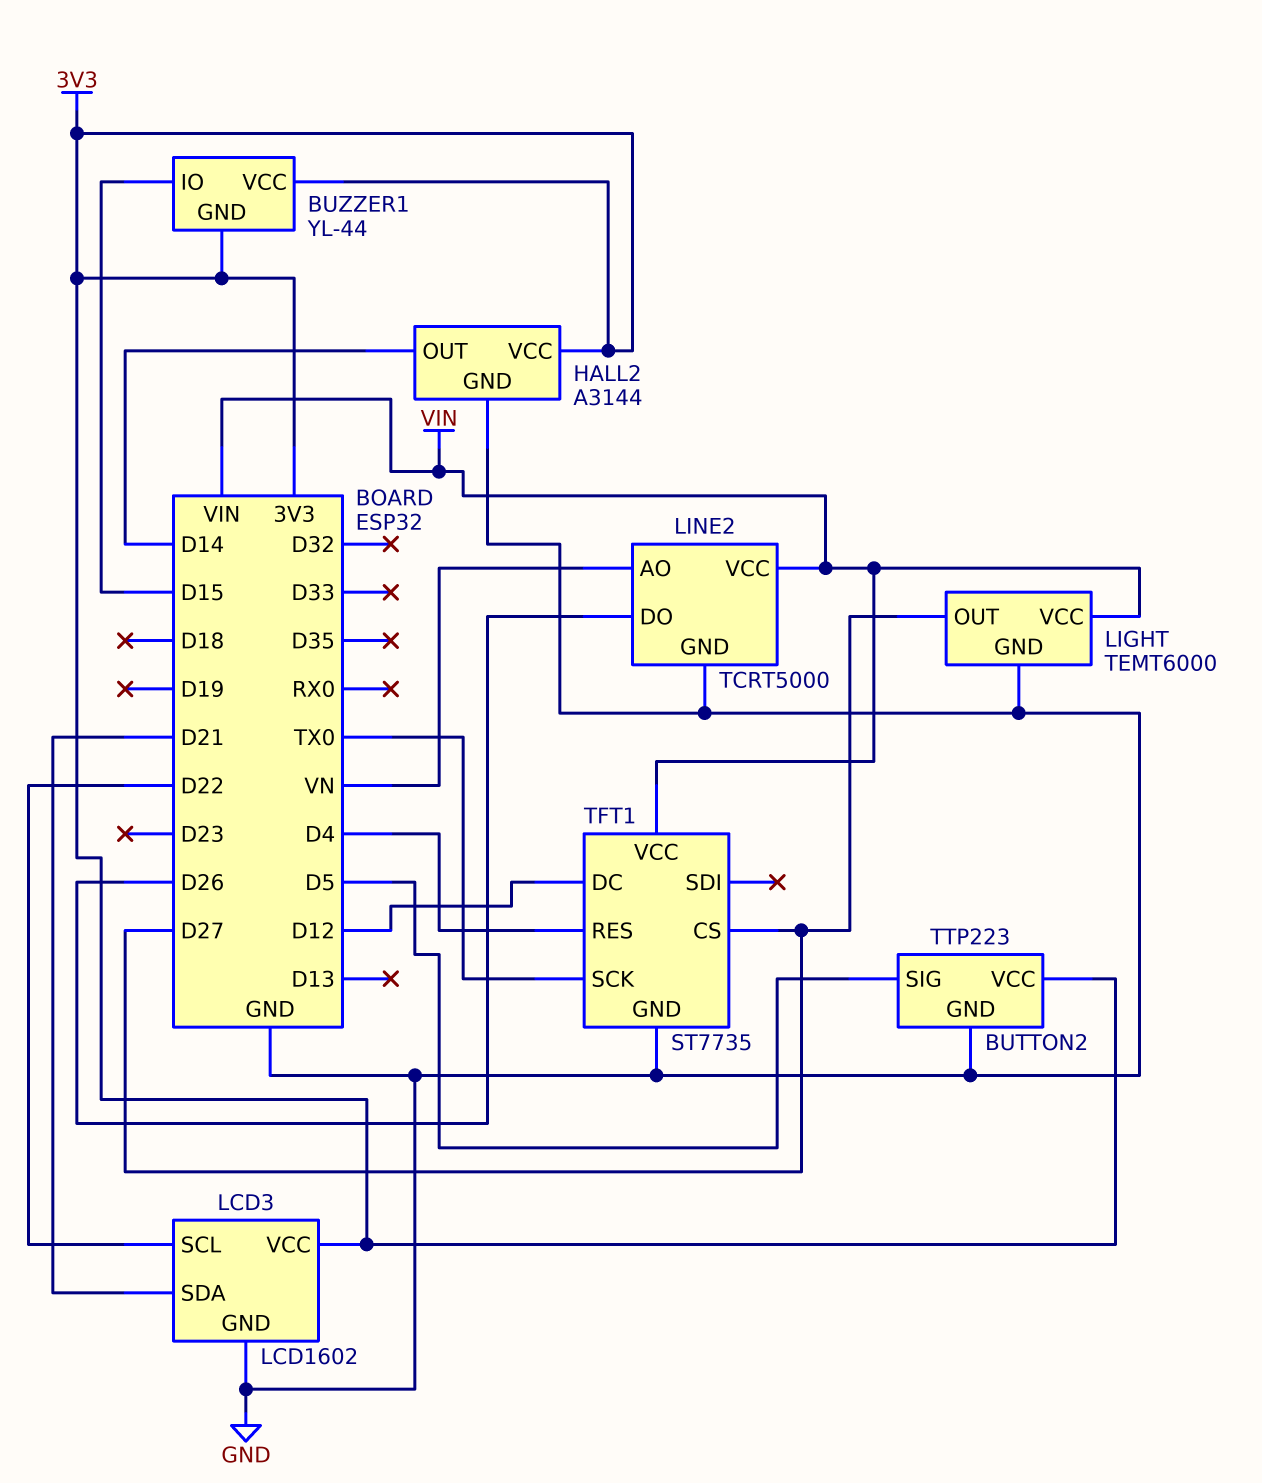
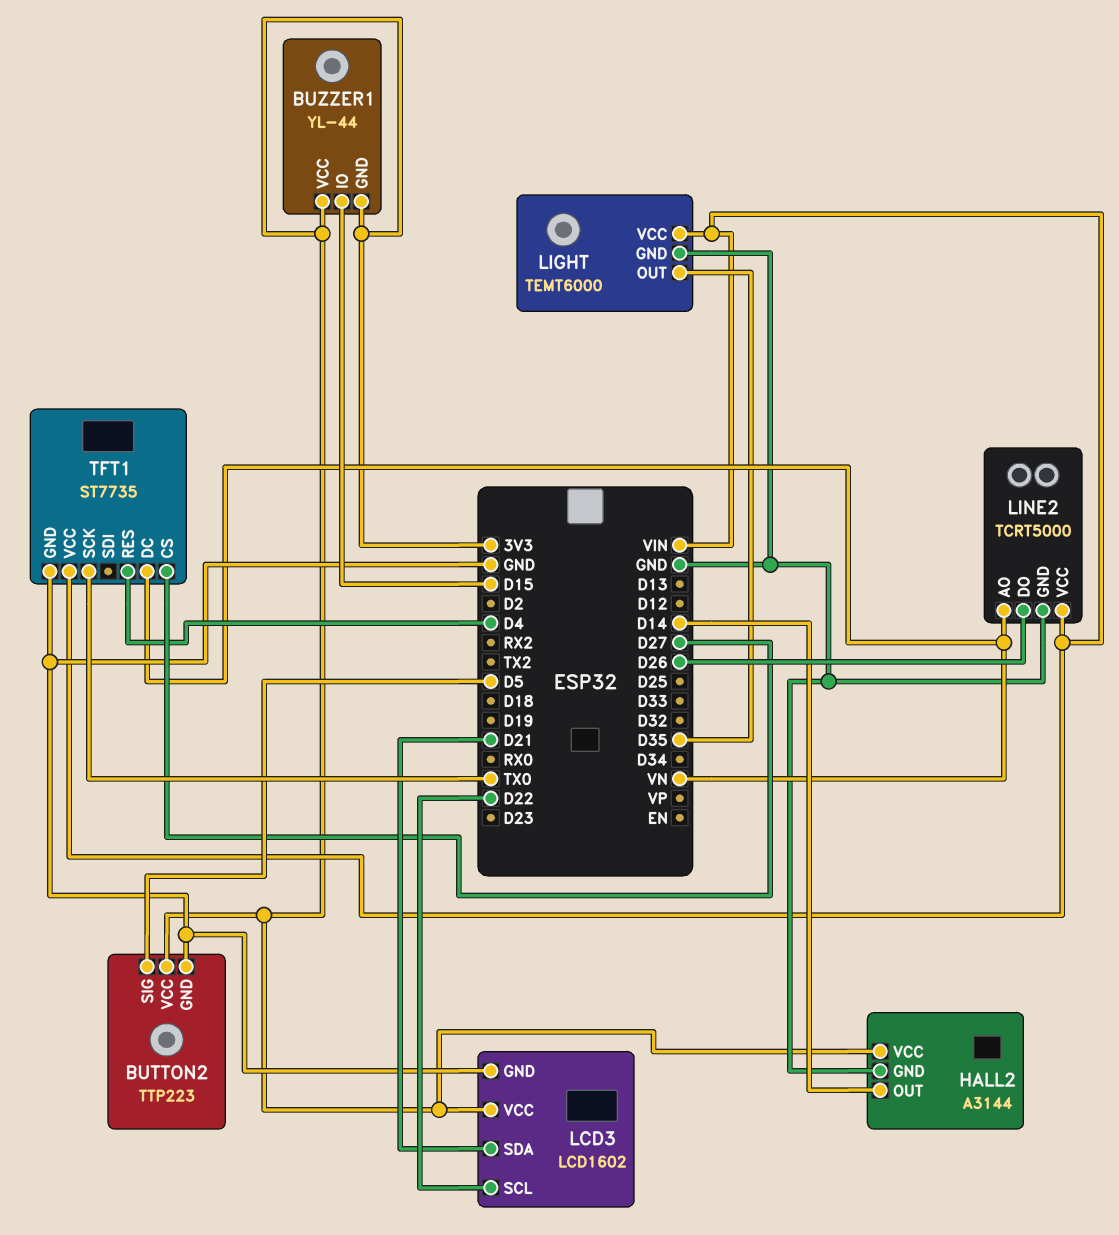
LIGHT pin OUT: D27 -> D35
TFT1 pin DC: D12 -> VN

